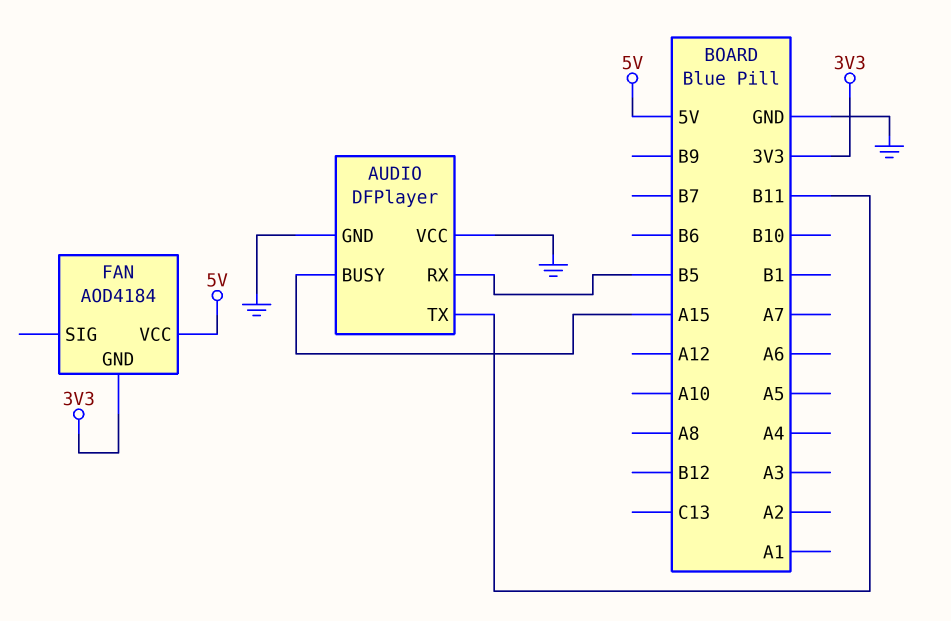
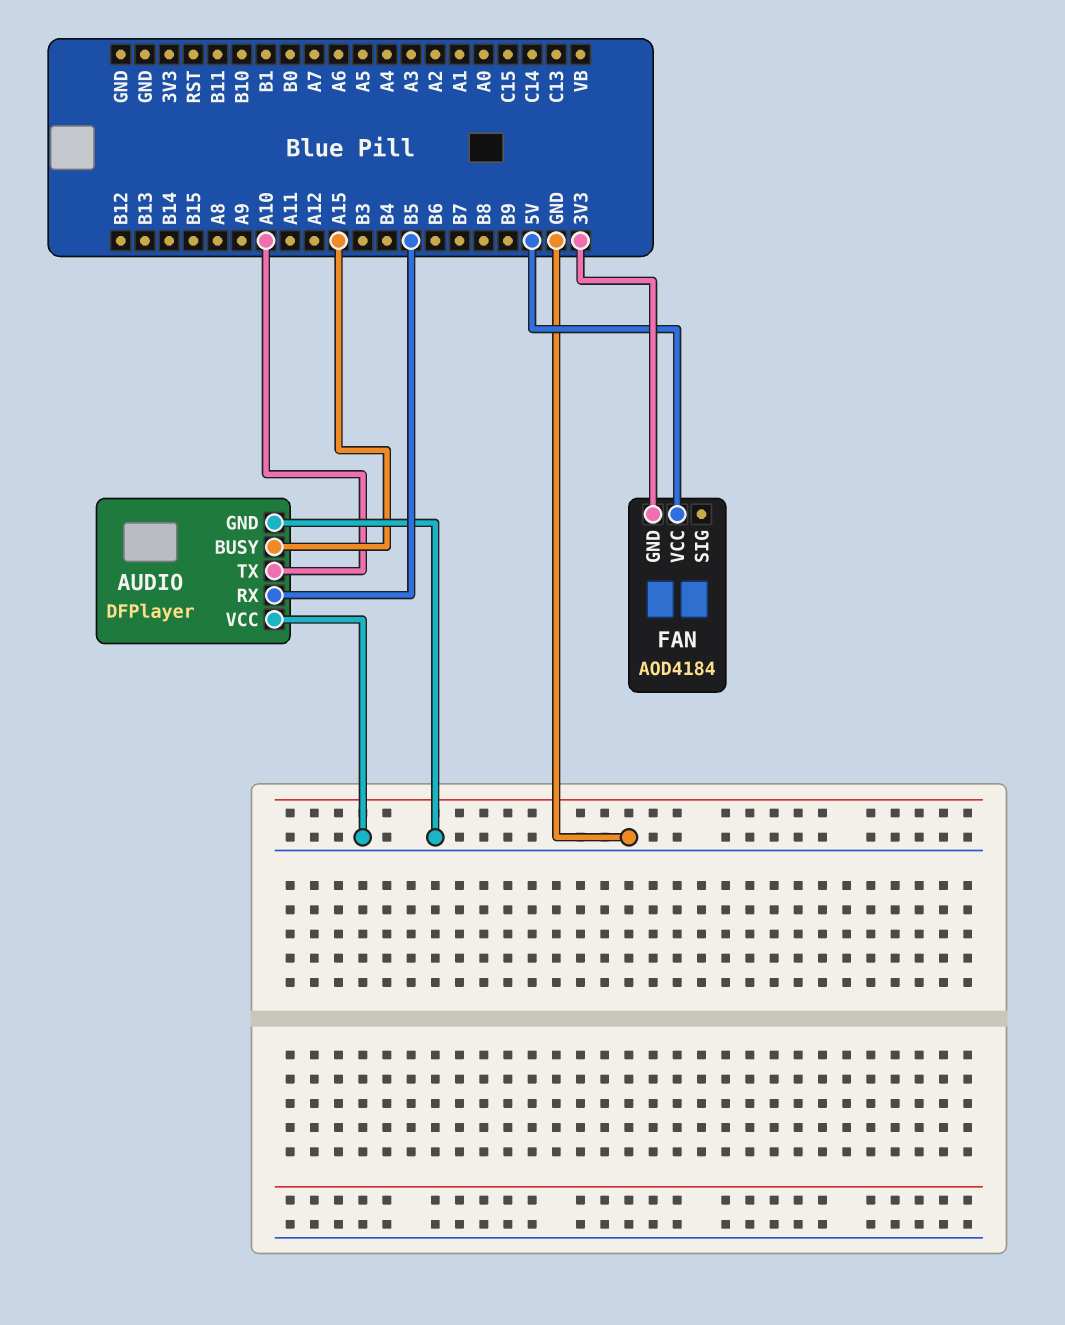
AUDIO pin TX: B11 -> A10

